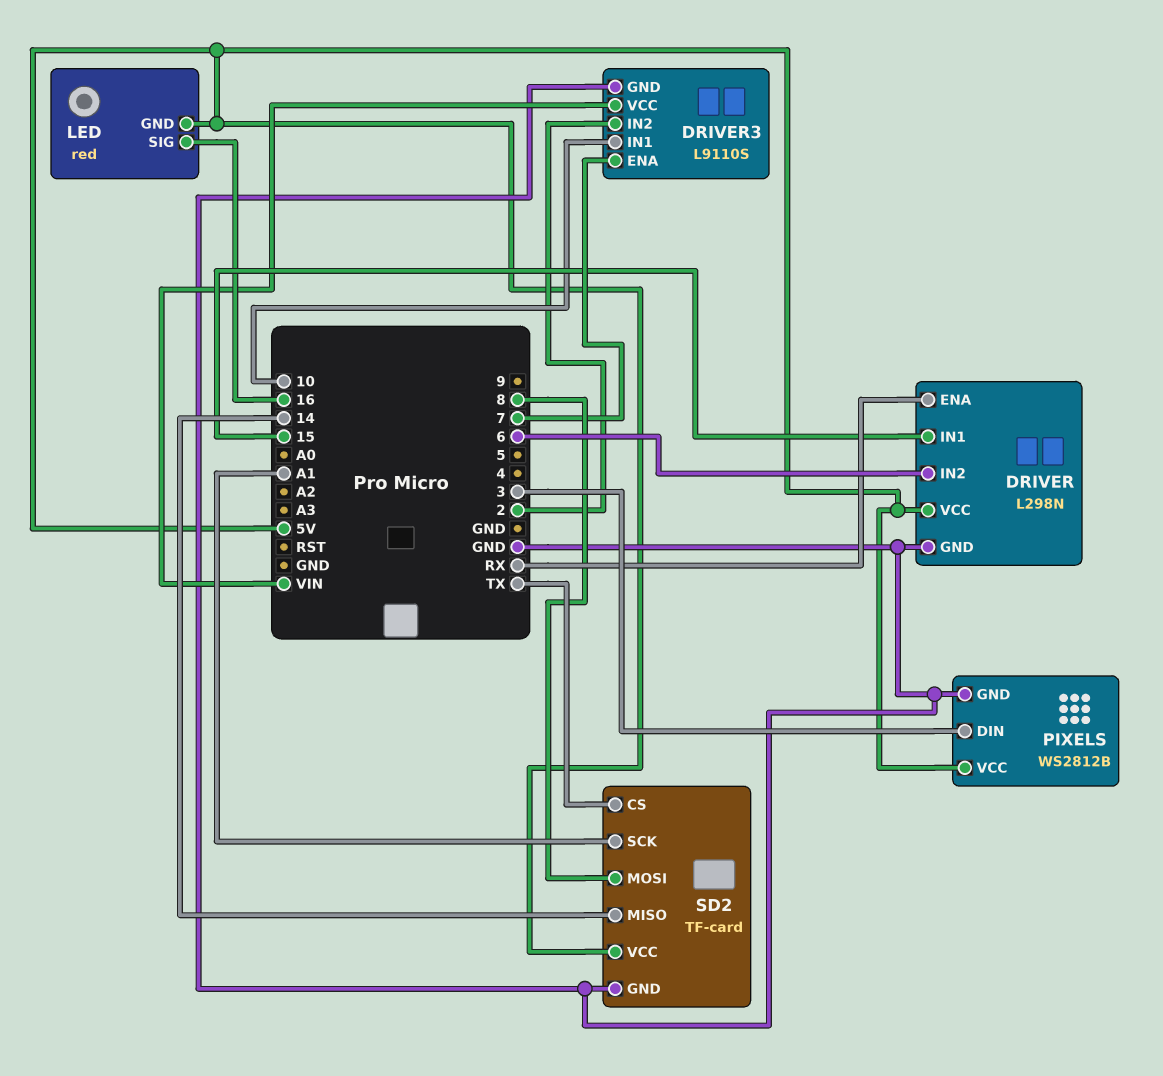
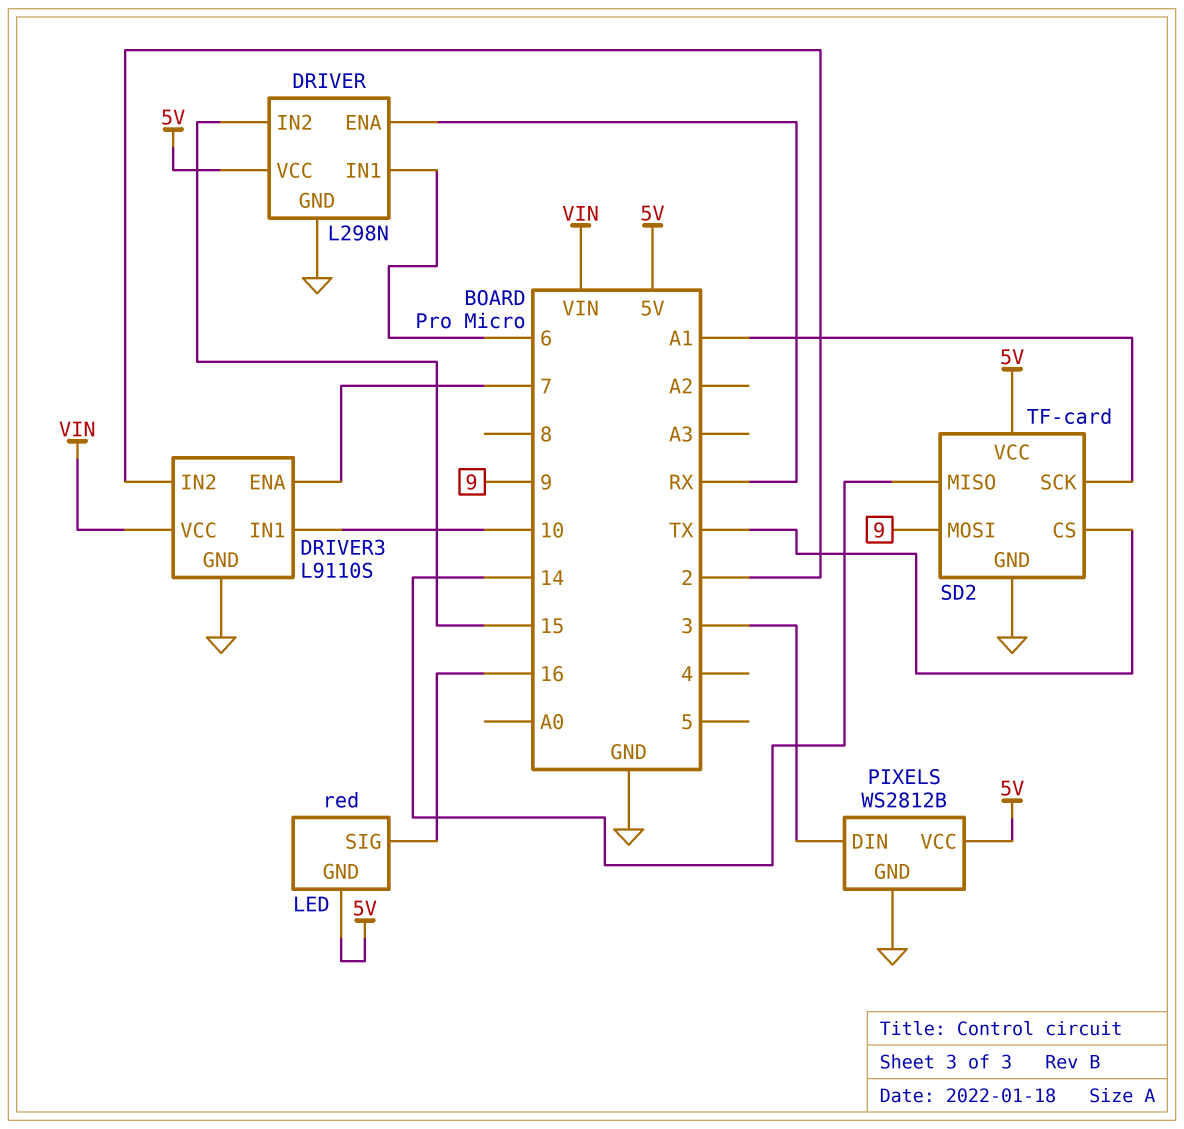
DRIVER pin IN1: 15 -> 6
DRIVER pin IN2: 6 -> 15
SD2 pin MOSI: 8 -> 9

